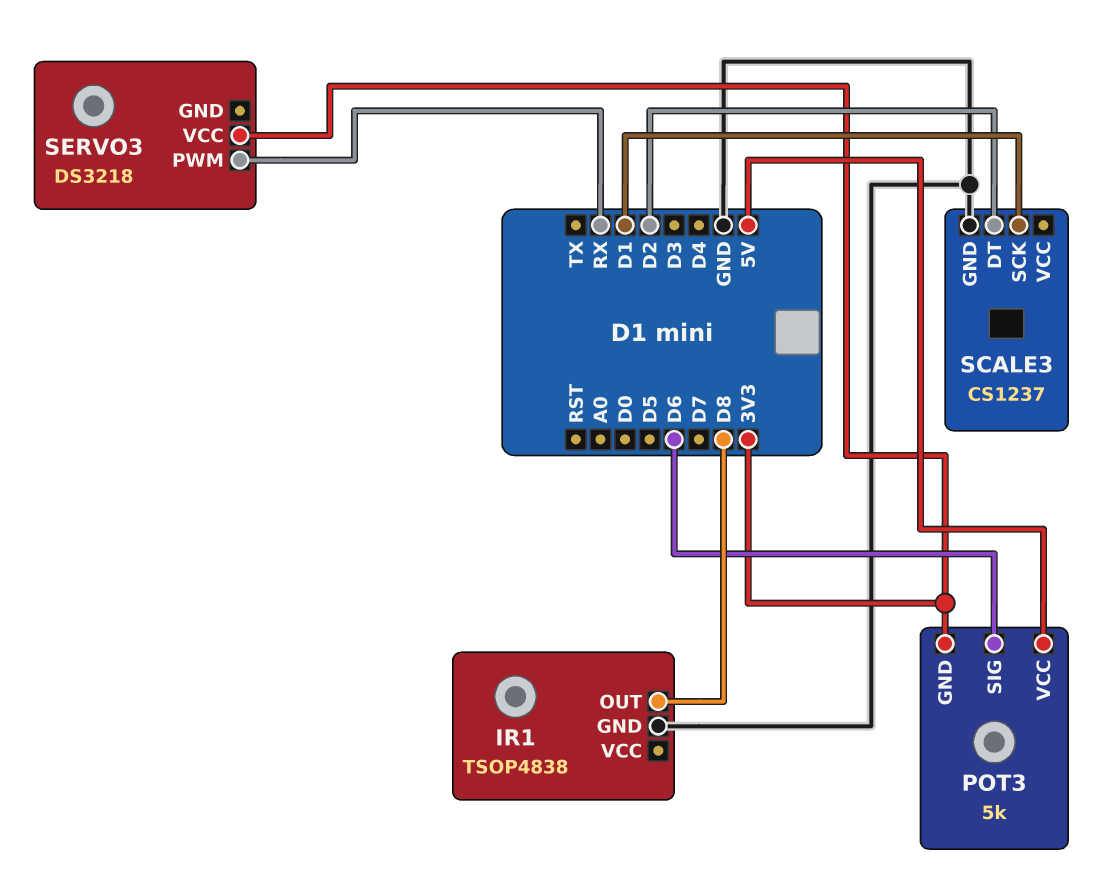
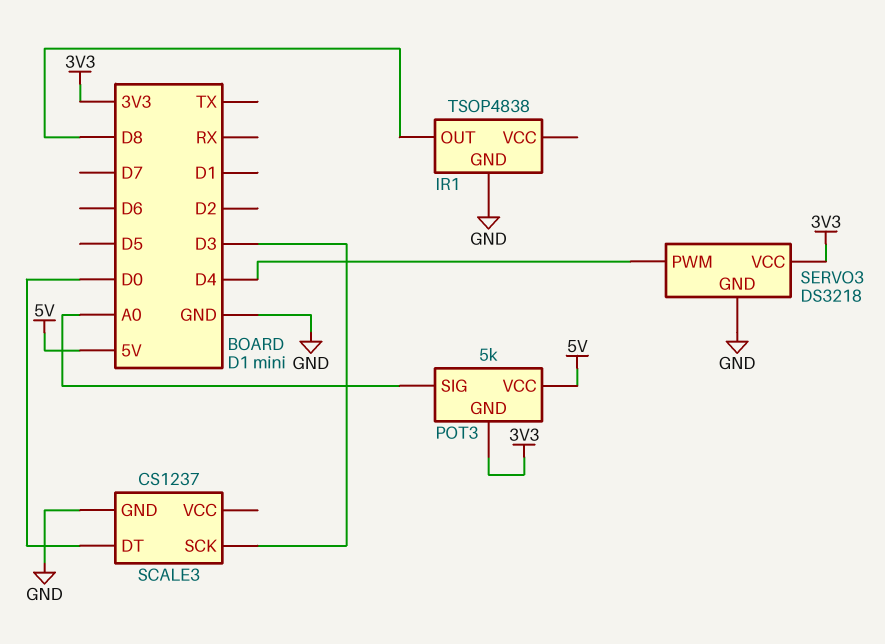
POT3 pin SIG: D6 -> A0
SCALE3 pin DT: D2 -> D0
SCALE3 pin SCK: D1 -> D3
SERVO3 pin GND: none -> GND
SERVO3 pin PWM: RX -> D4

